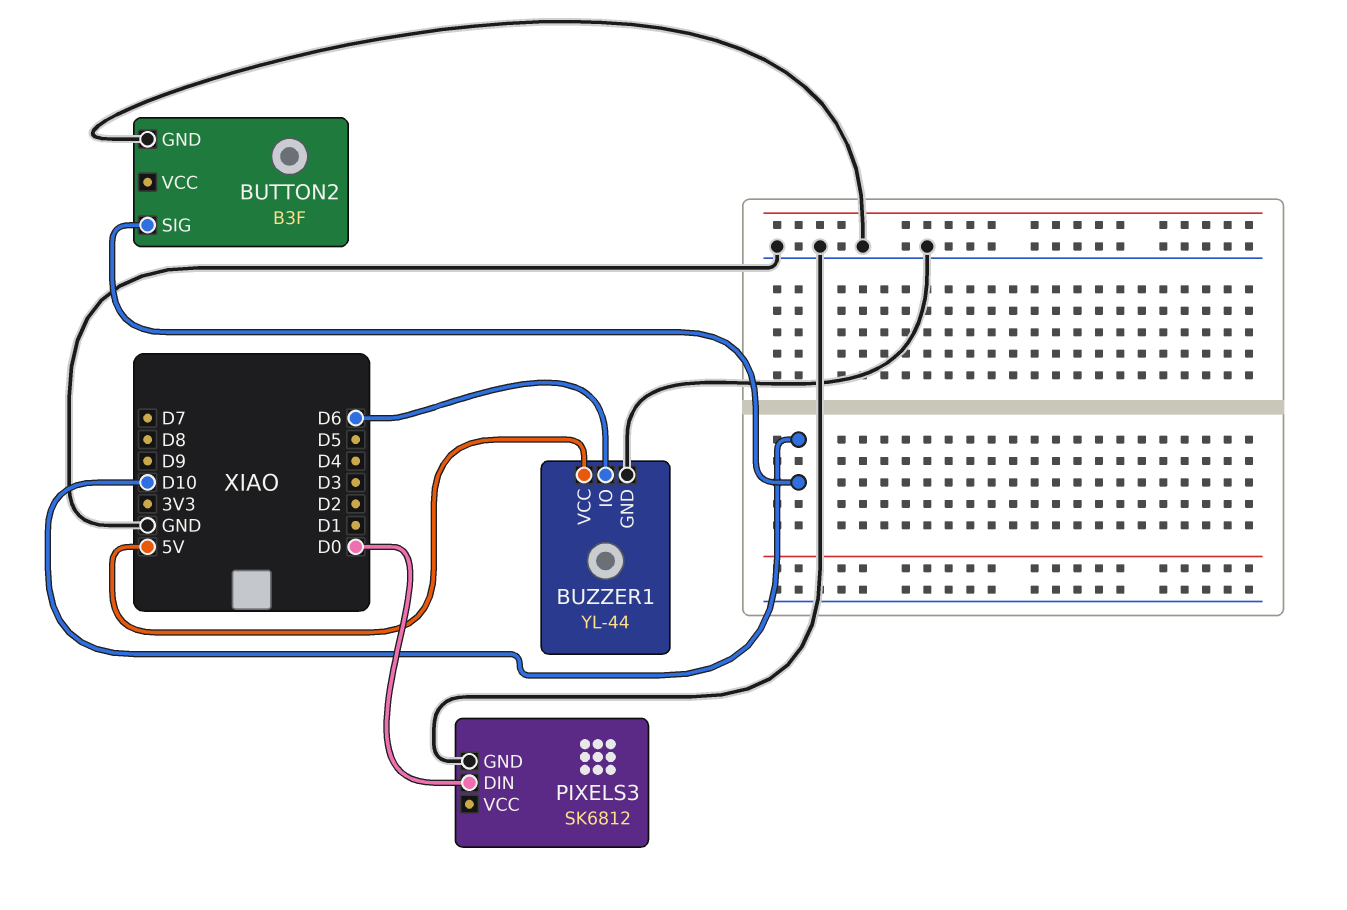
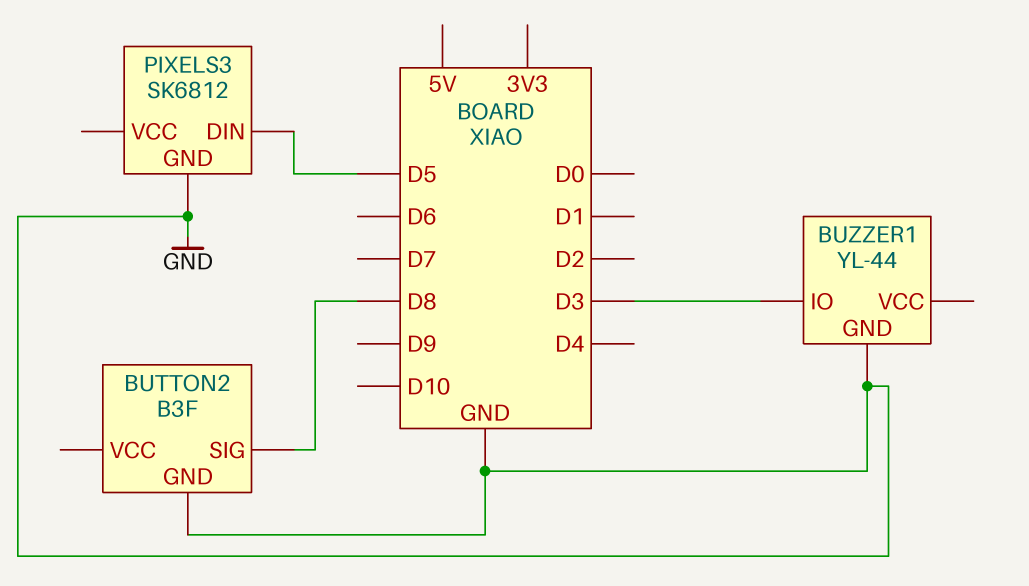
BUTTON2 pin SIG: D10 -> D8
BUZZER1 pin IO: D6 -> D3
BUZZER1 pin VCC: 5V -> none
PIXELS3 pin DIN: D0 -> D5

